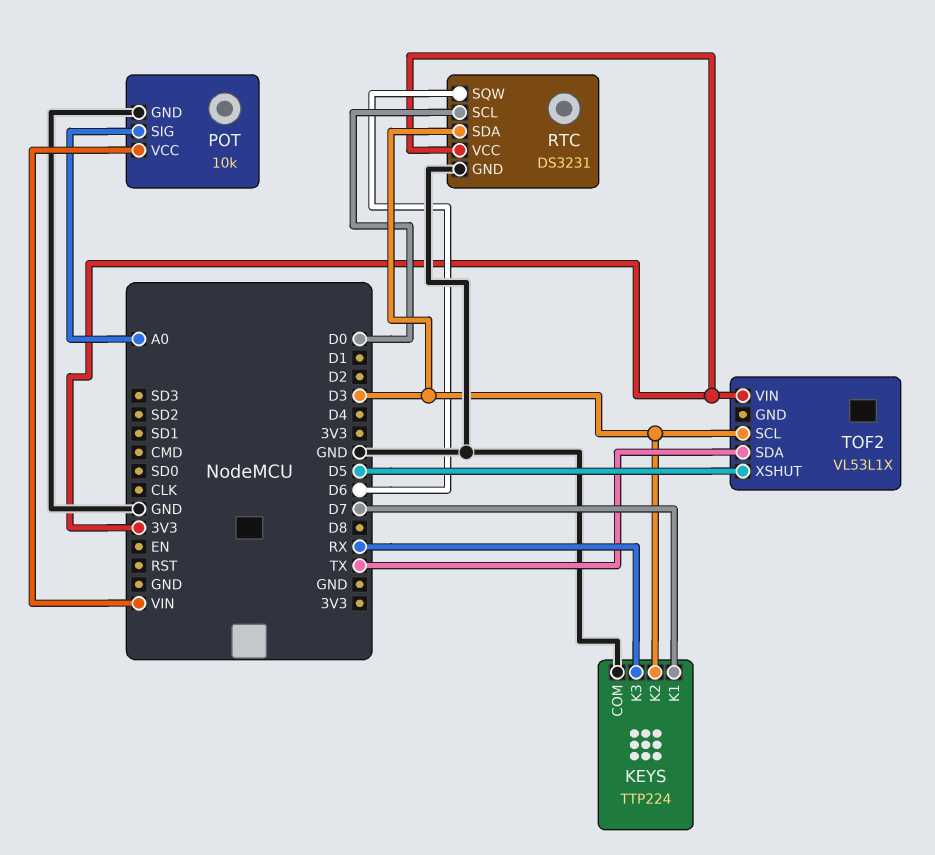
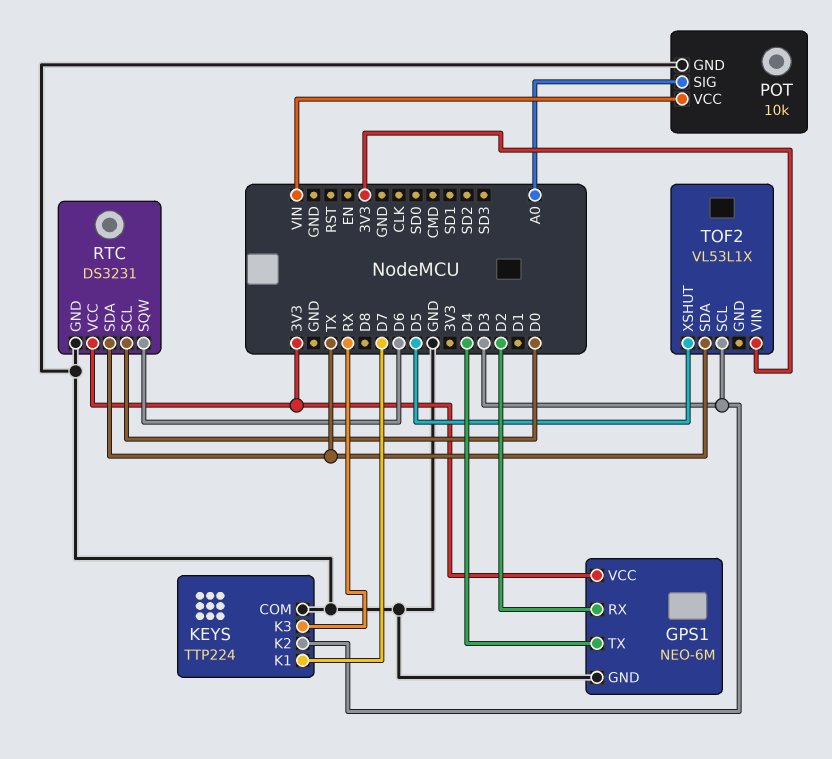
GPS1: none -> NEO-6M
GPS1 pin GND: none -> GND
GPS1 pin RX: none -> D2
GPS1 pin TX: none -> D4
GPS1 pin VCC: none -> 3V3
RTC pin SDA: D3 -> TX

